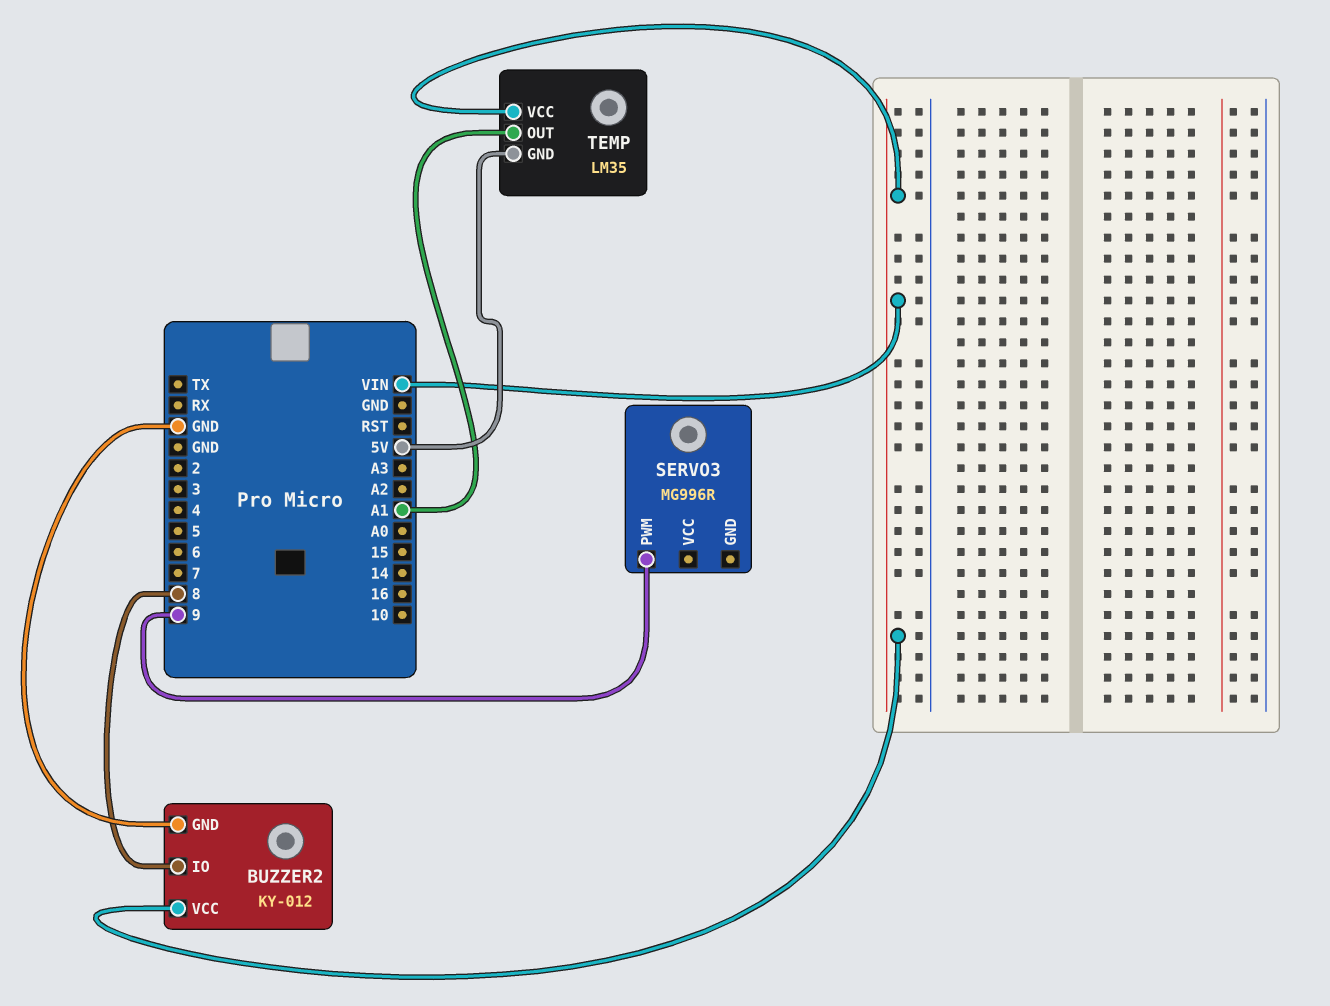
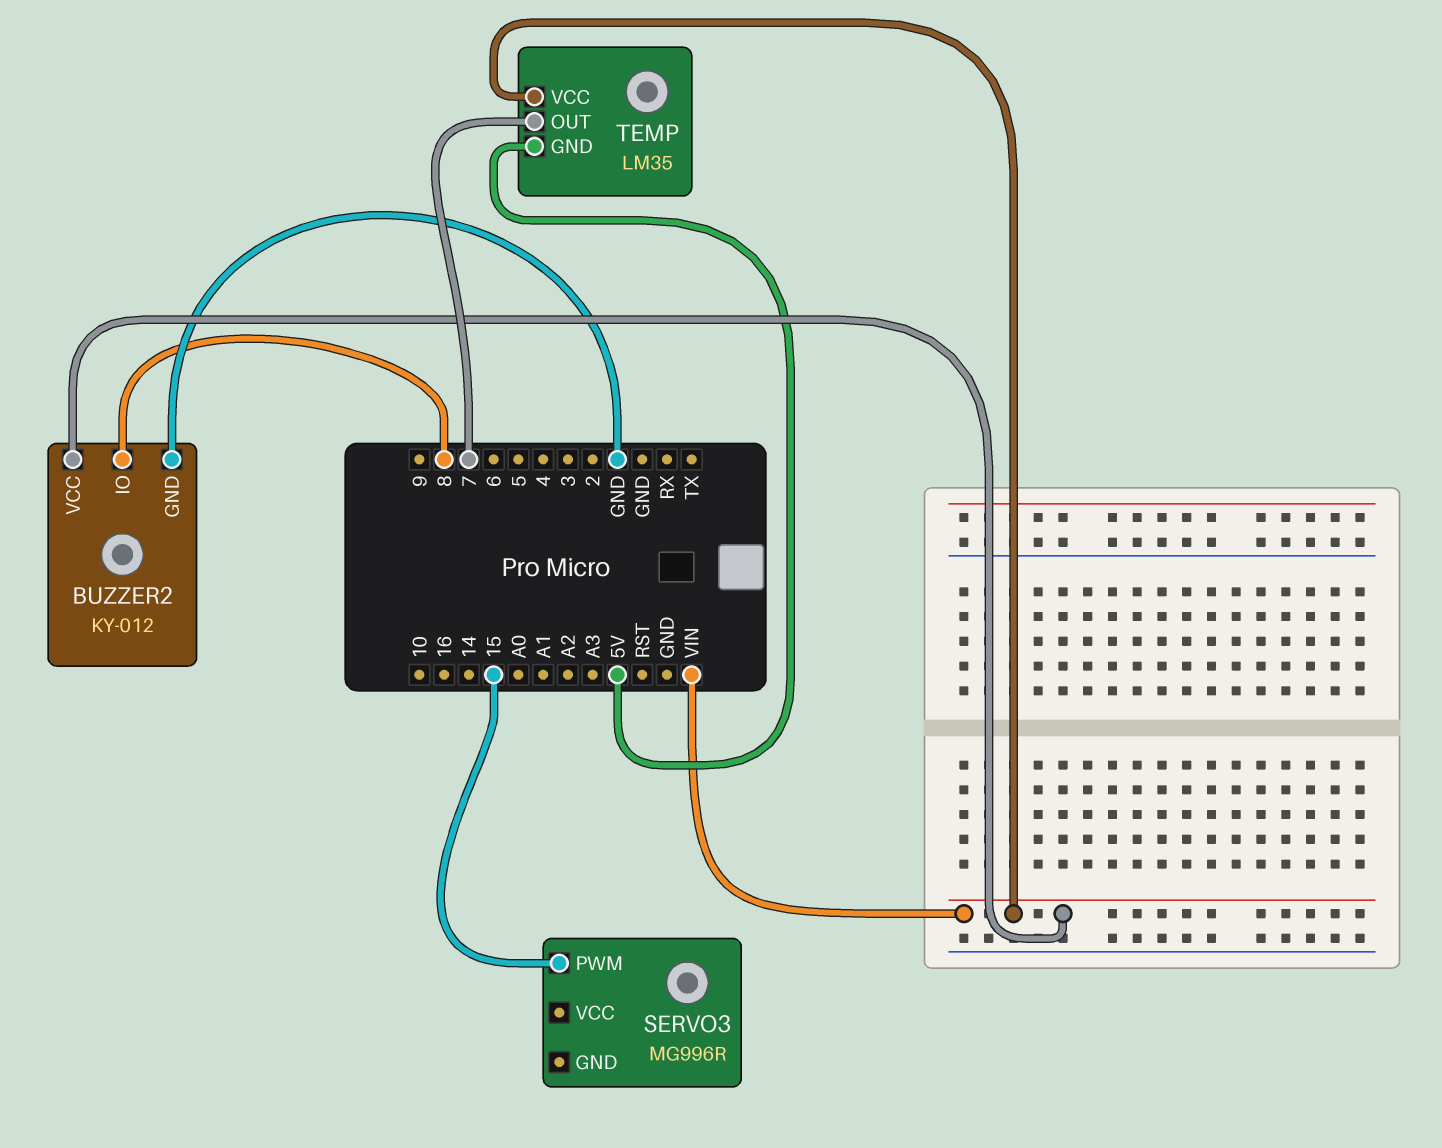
SERVO3 pin PWM: 9 -> 15
TEMP pin OUT: A1 -> 7

